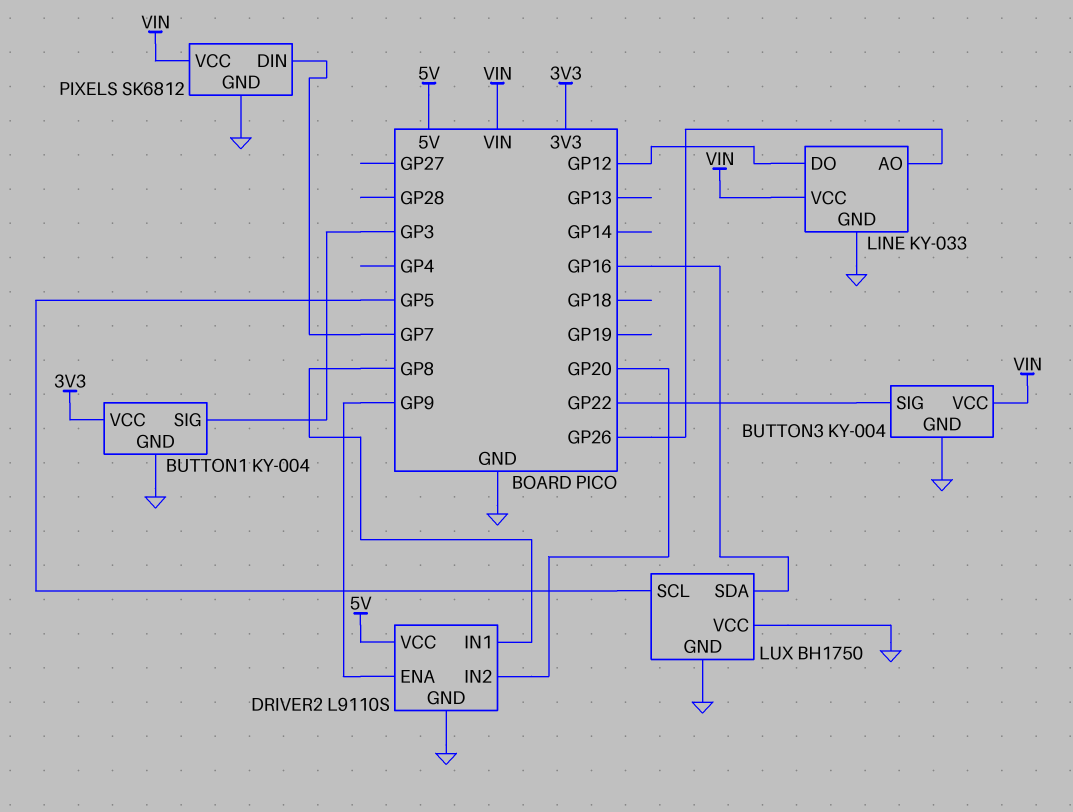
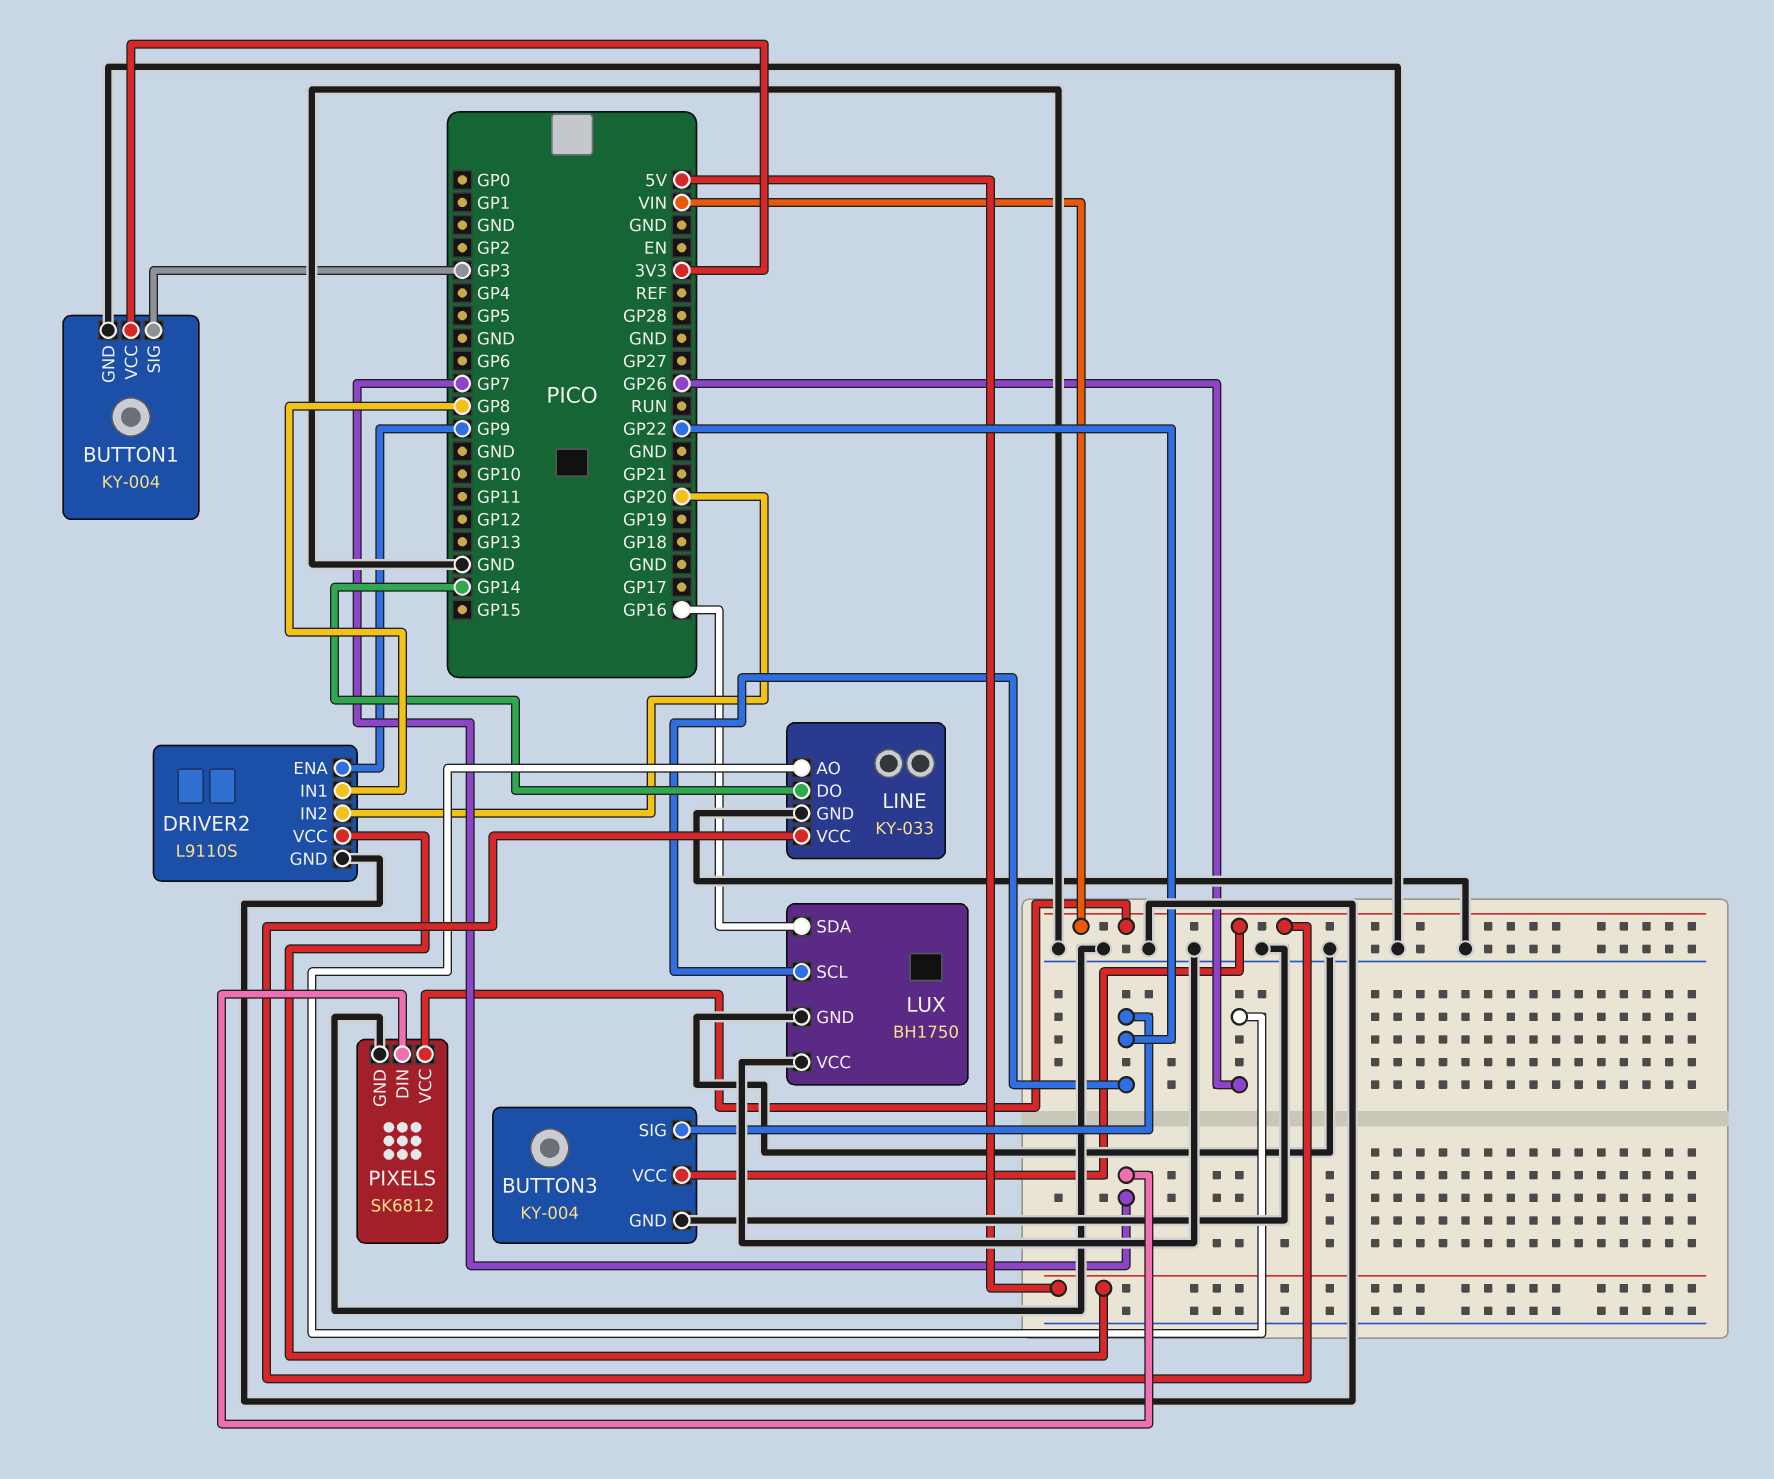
LINE pin DO: GP12 -> GP14
LUX pin SCL: GP5 -> GP22

